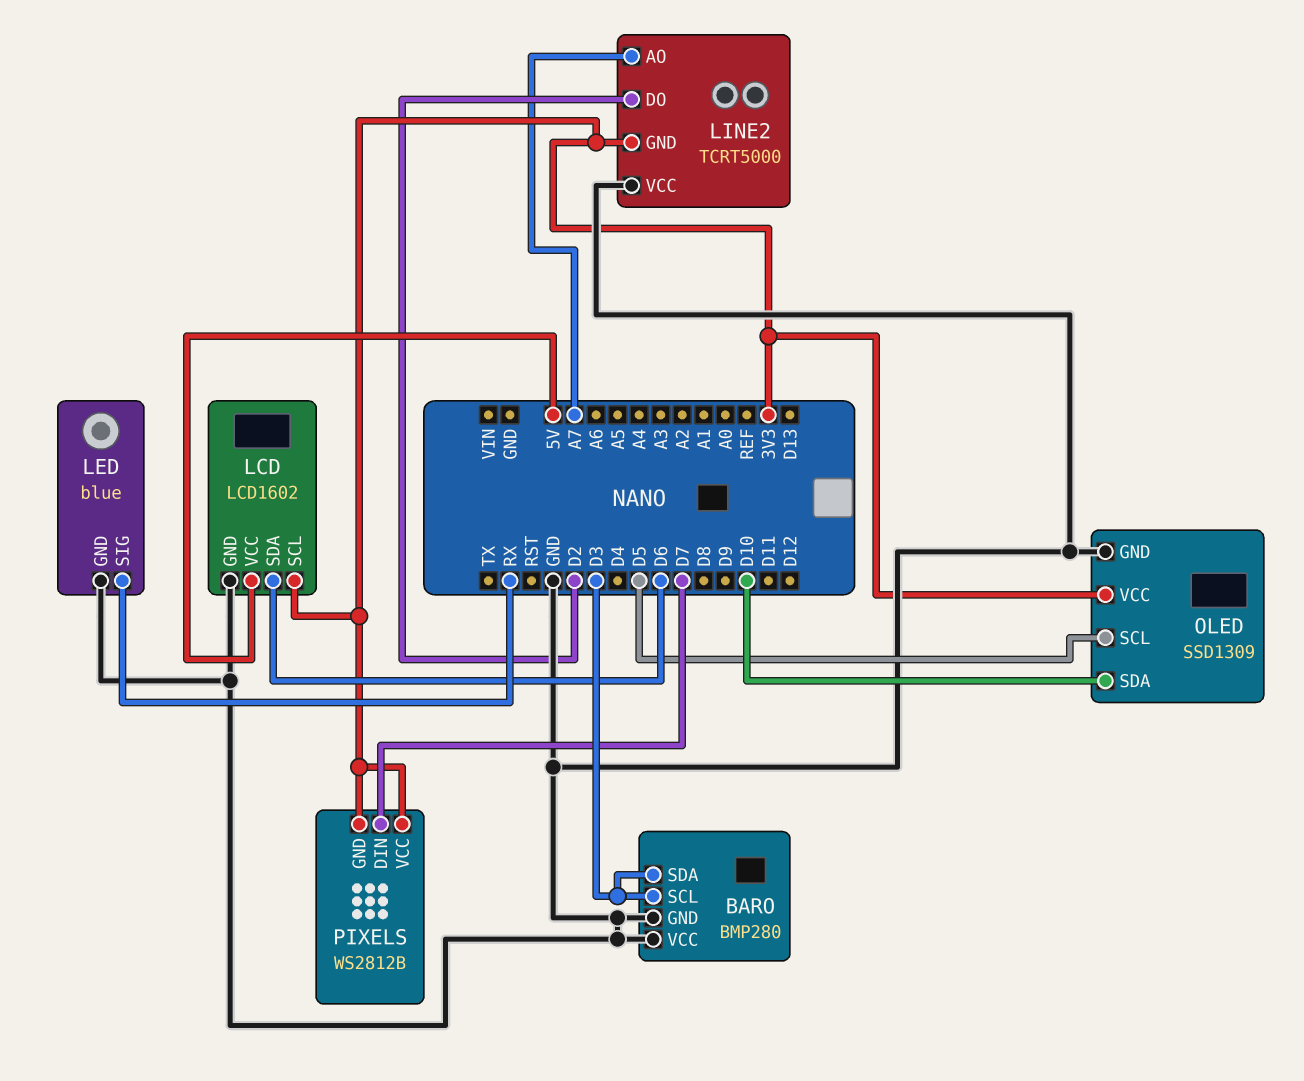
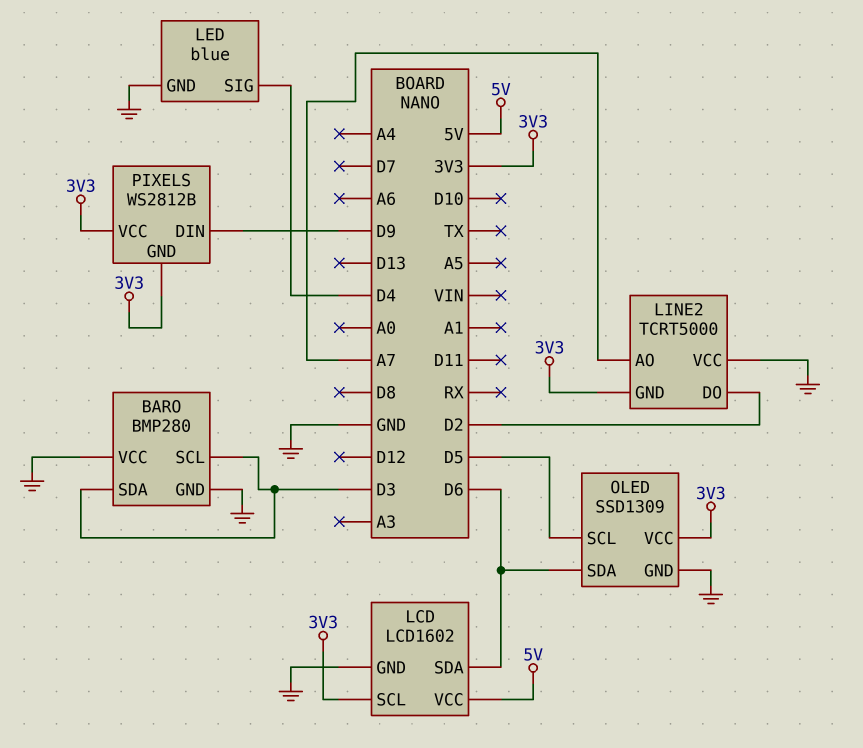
LED pin SIG: RX -> D4
OLED pin SDA: D10 -> D6
PIXELS pin DIN: D7 -> D9

